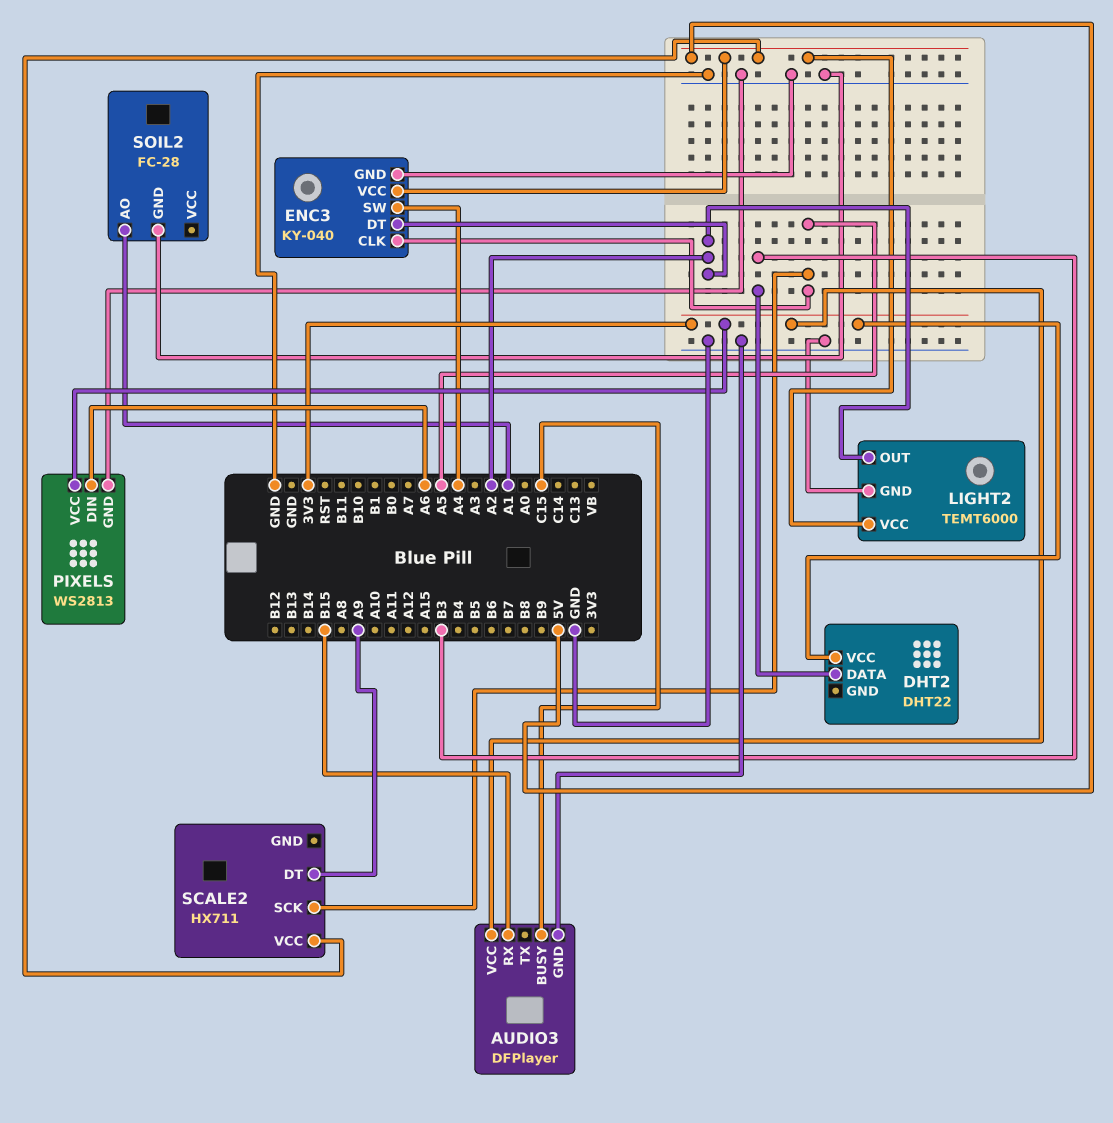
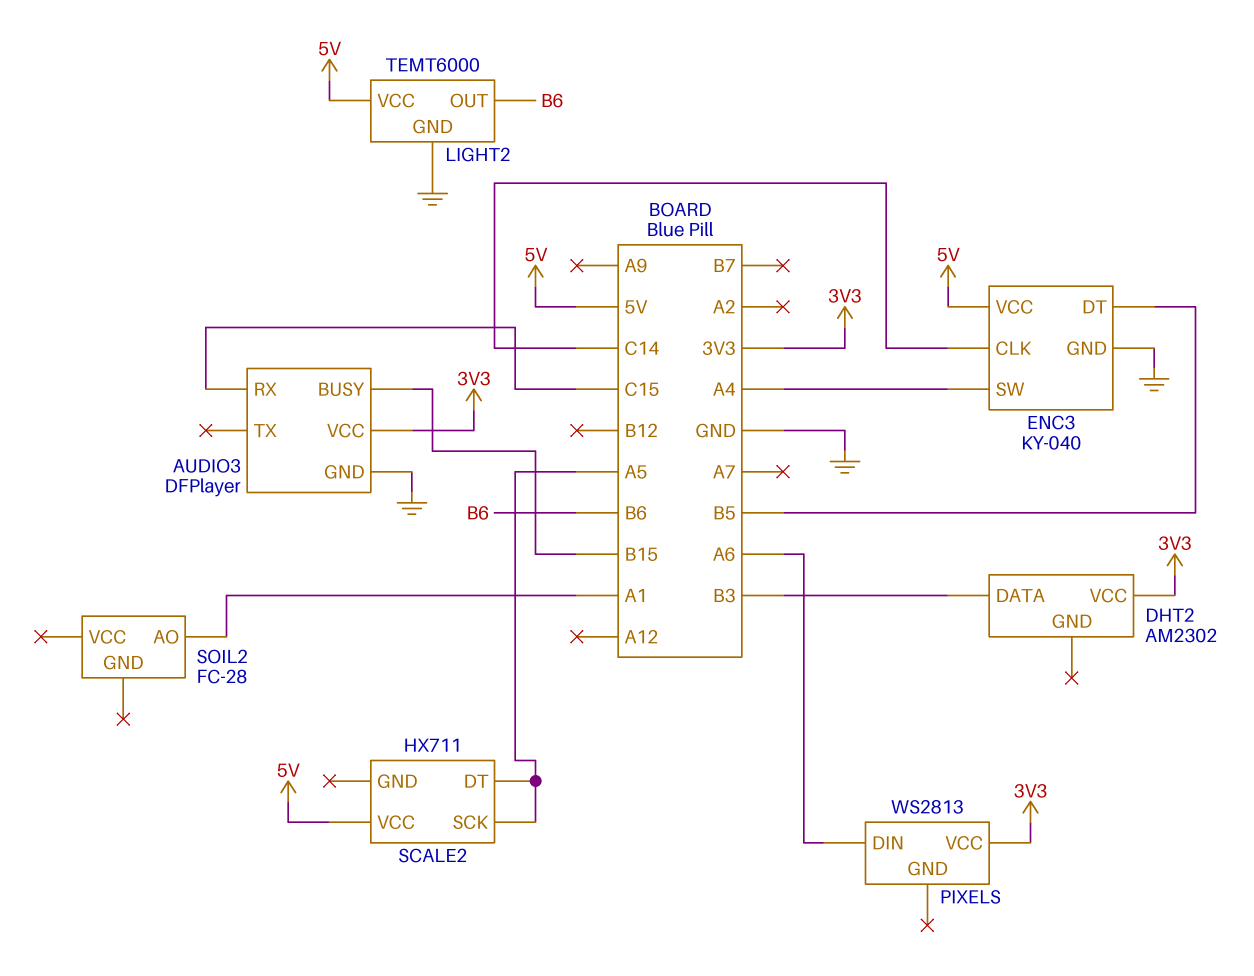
AUDIO3 pin BUSY: C15 -> B15
AUDIO3 pin RX: B15 -> C15
DHT2: DHT22 -> AM2302
ENC3 pin CLK: A5 -> C14
ENC3 pin DT: A2 -> B5
LIGHT2 pin OUT: A2 -> B6
PIXELS pin GND: GND -> none
SCALE2 pin DT: A9 -> A5
SOIL2 pin GND: GND -> none

